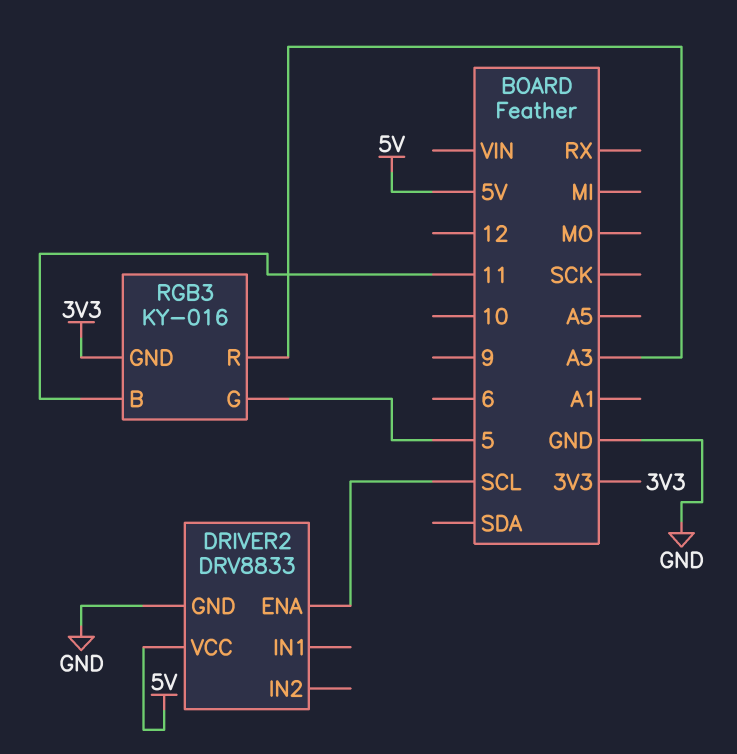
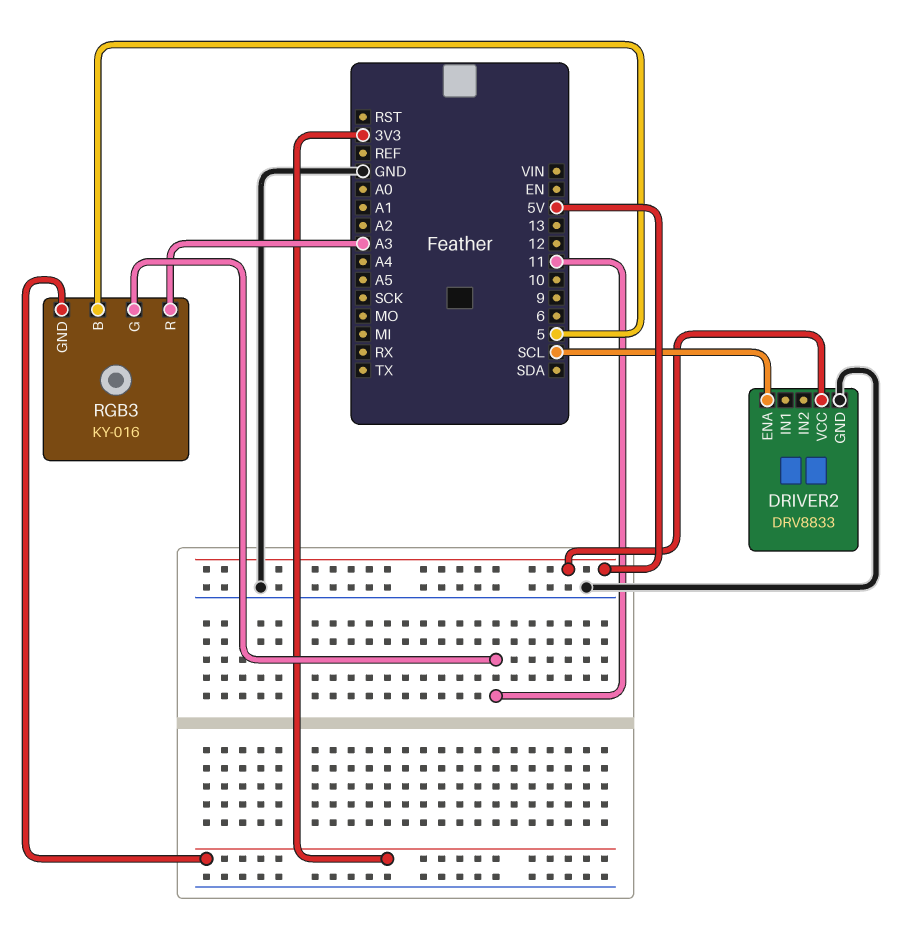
RGB3 pin B: 11 -> 5
RGB3 pin G: 5 -> 11

